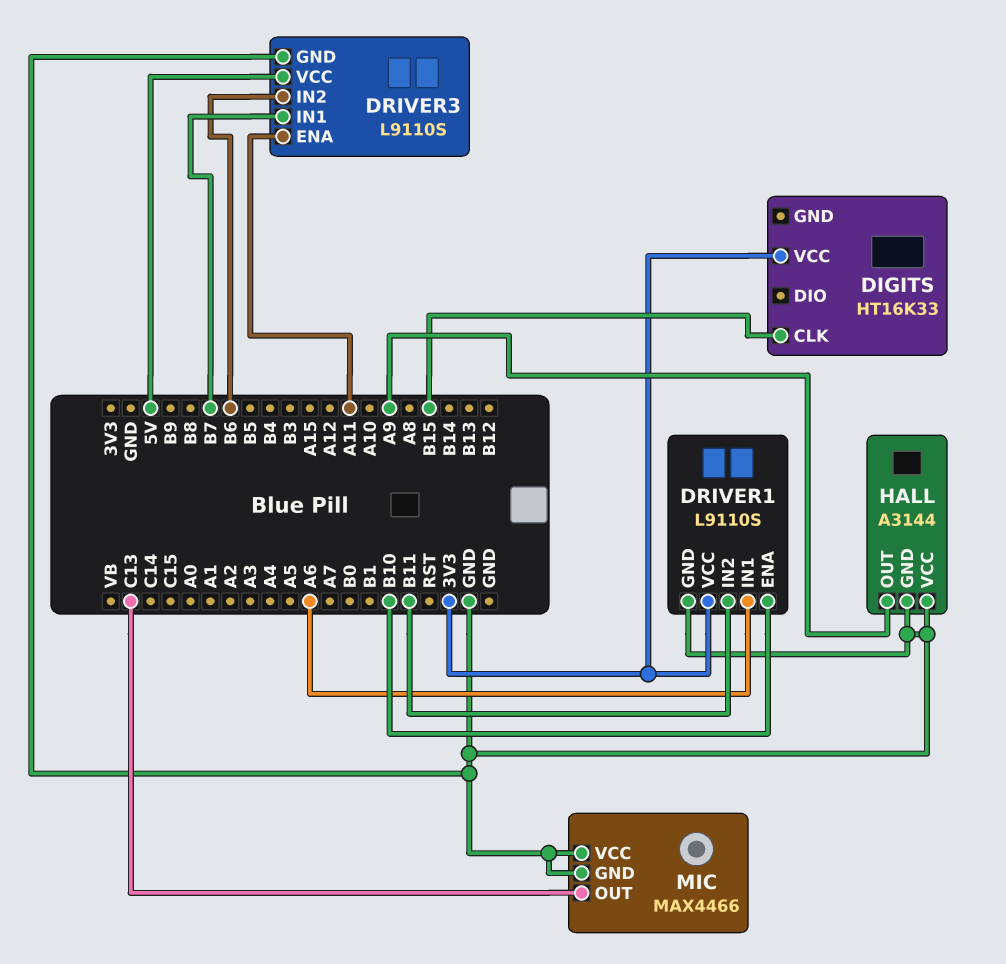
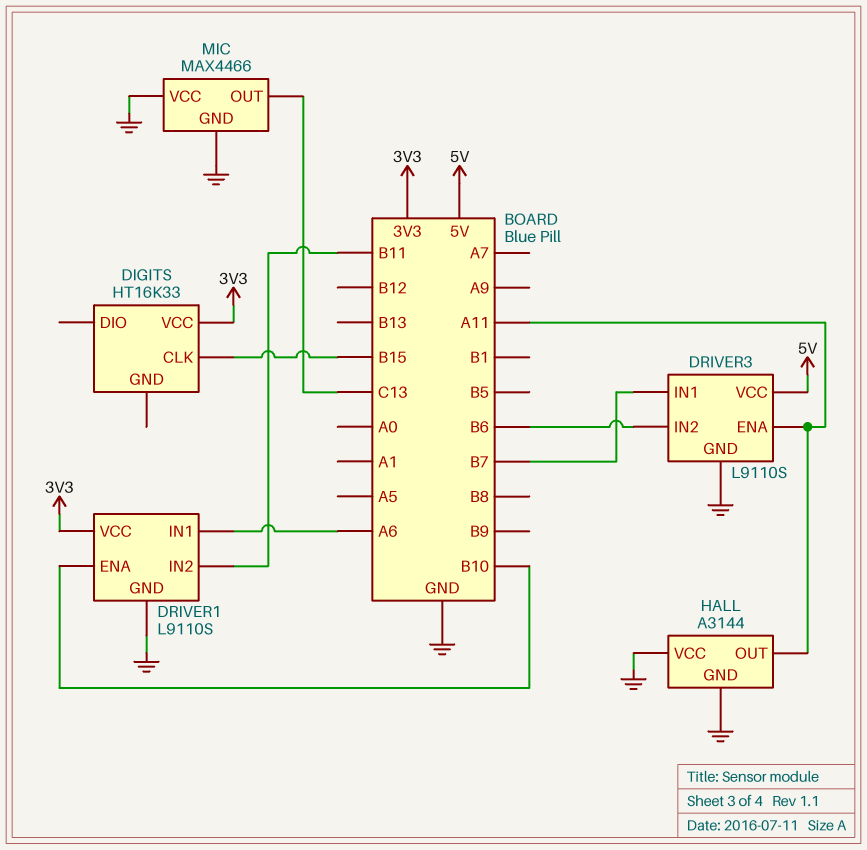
HALL pin OUT: A9 -> A11

